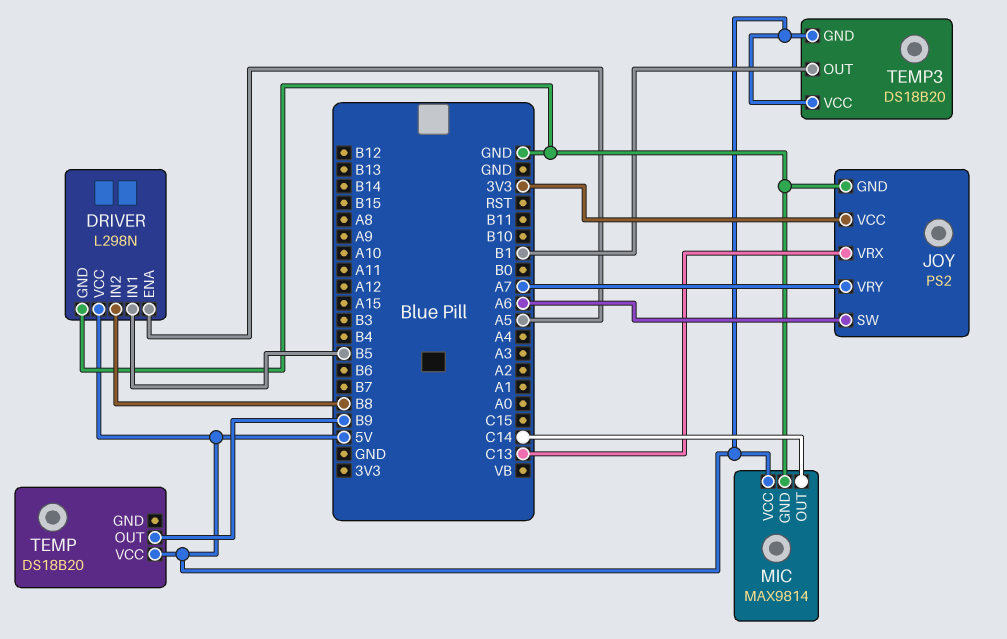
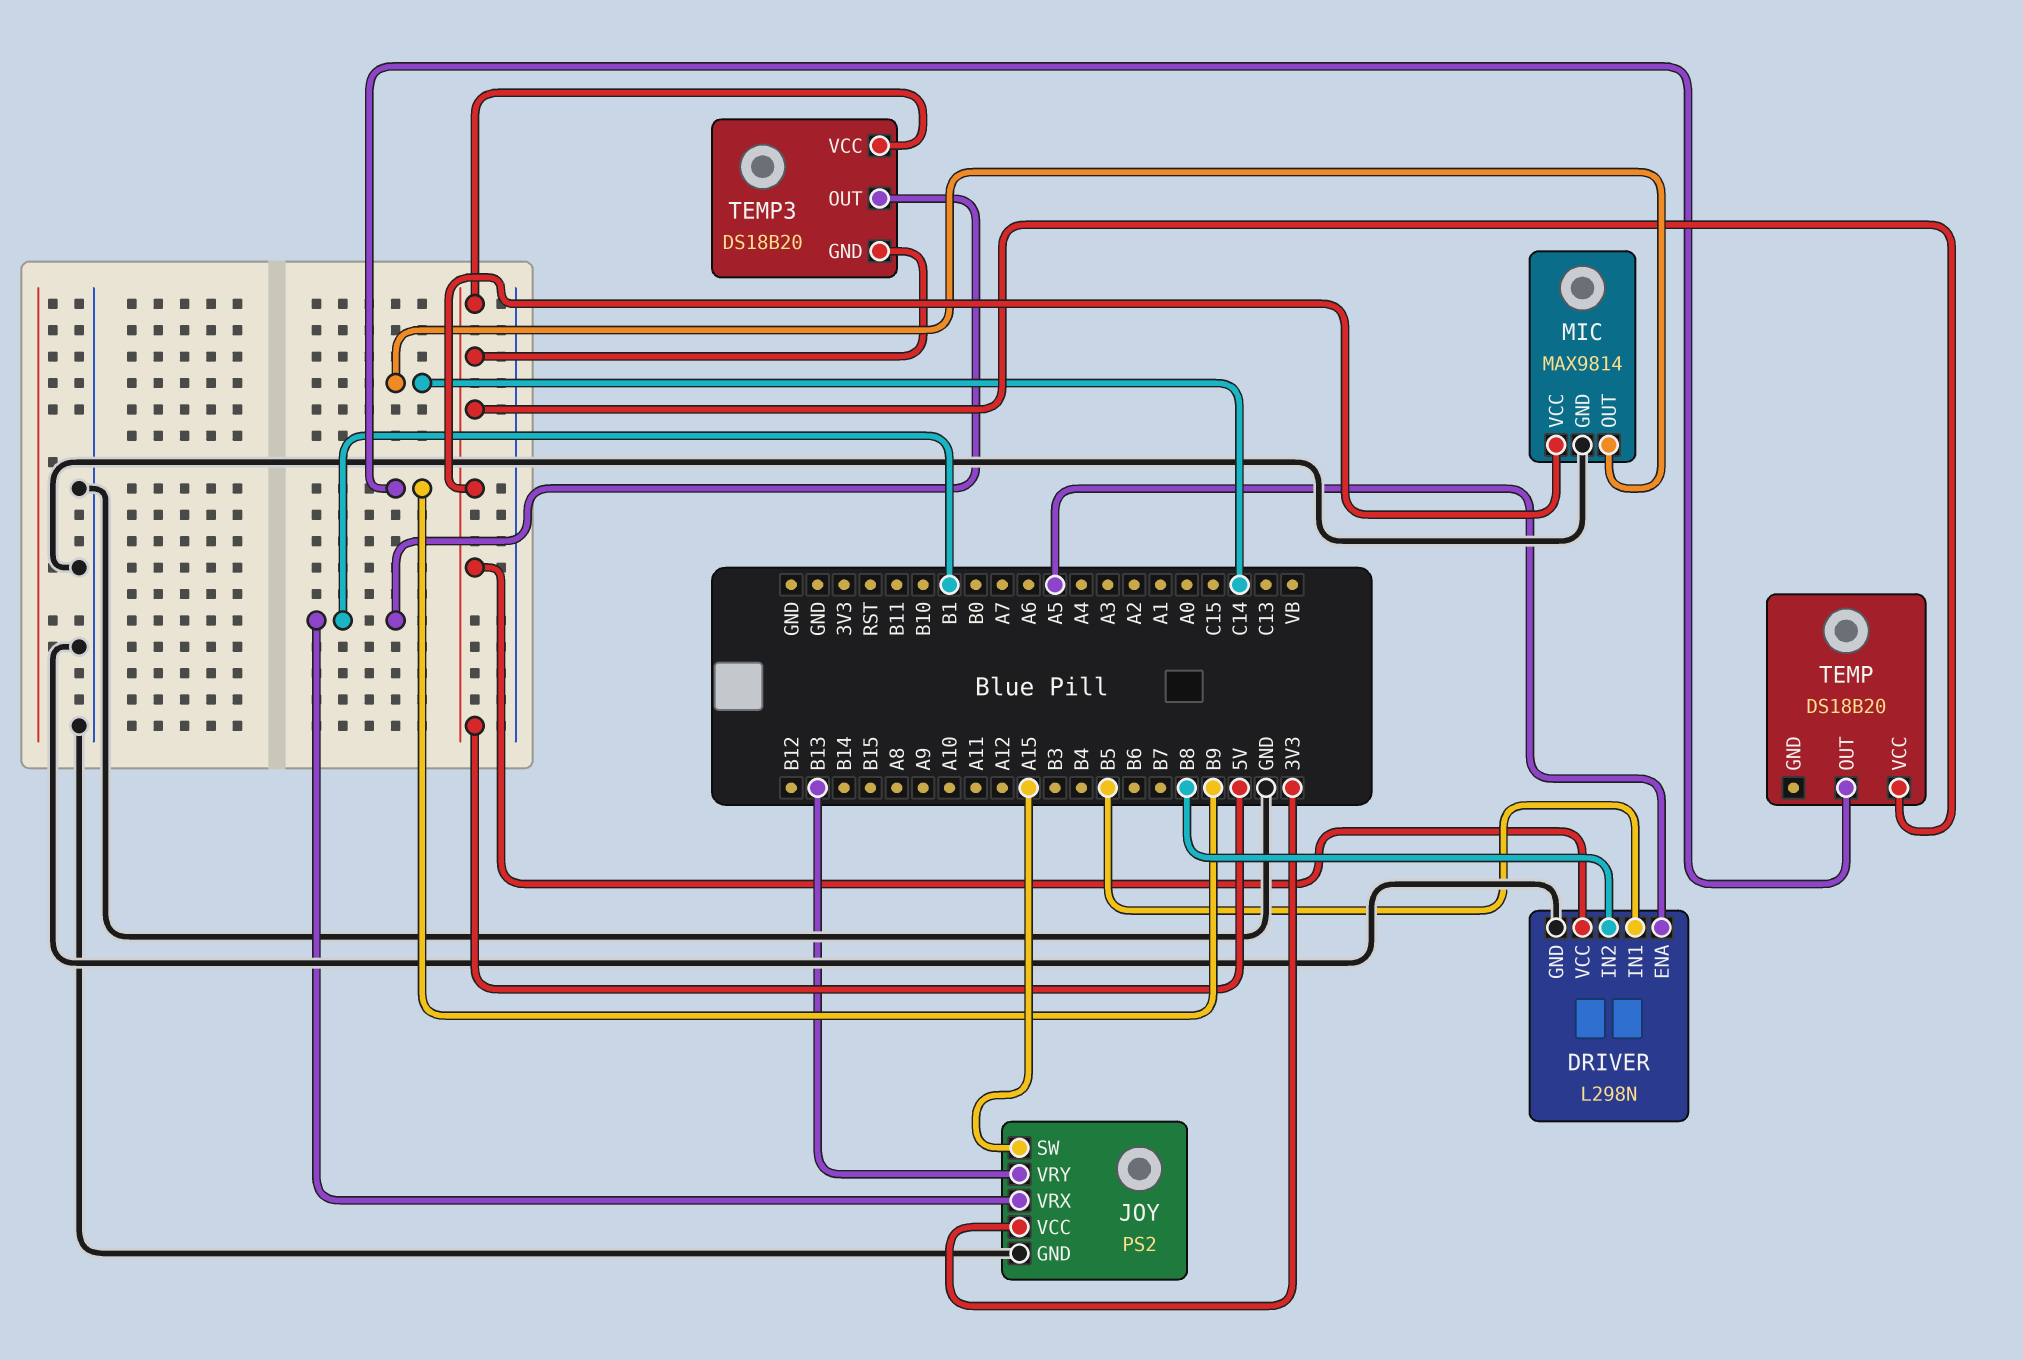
JOY pin SW: A6 -> A15
JOY pin VRX: C13 -> B1
JOY pin VRY: A7 -> B13

